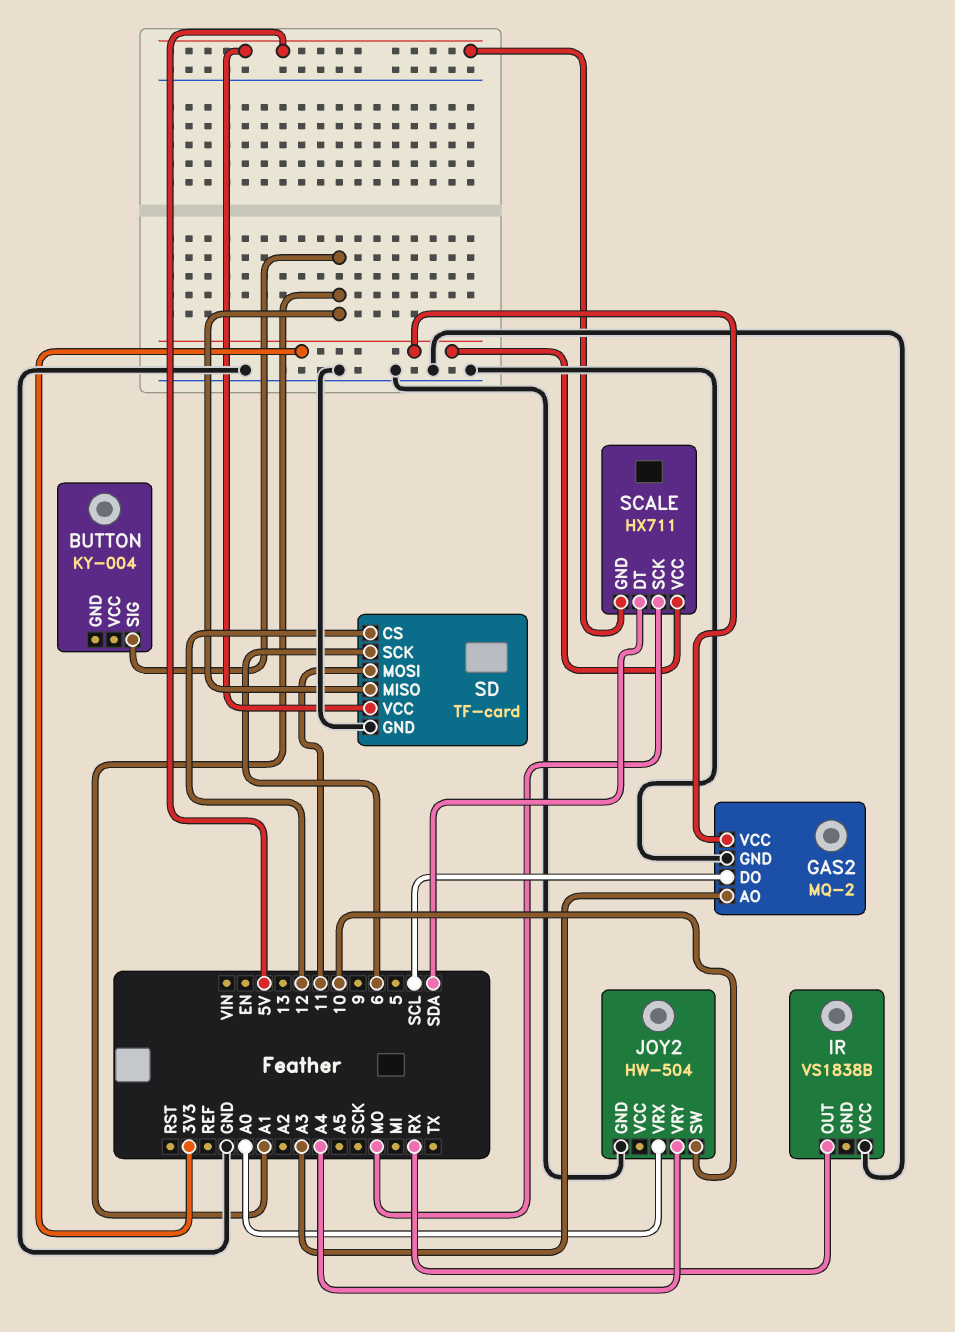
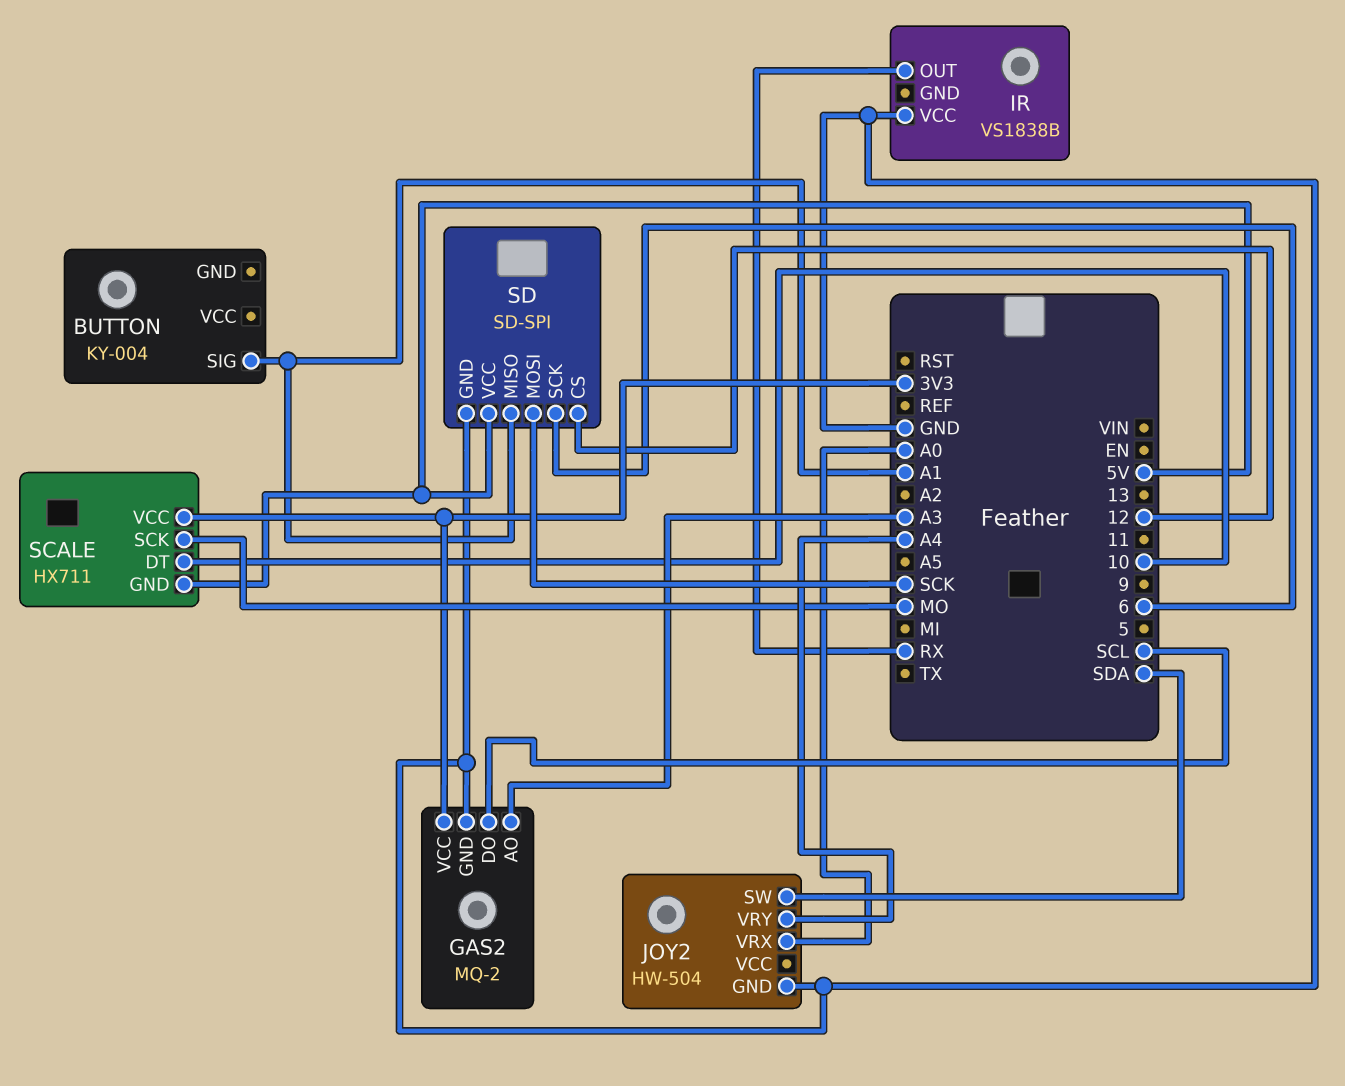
JOY2 pin SW: 10 -> SDA
SCALE pin DT: SDA -> 10
SD: TF-card -> SD-SPI
SD pin MOSI: 11 -> SCK

